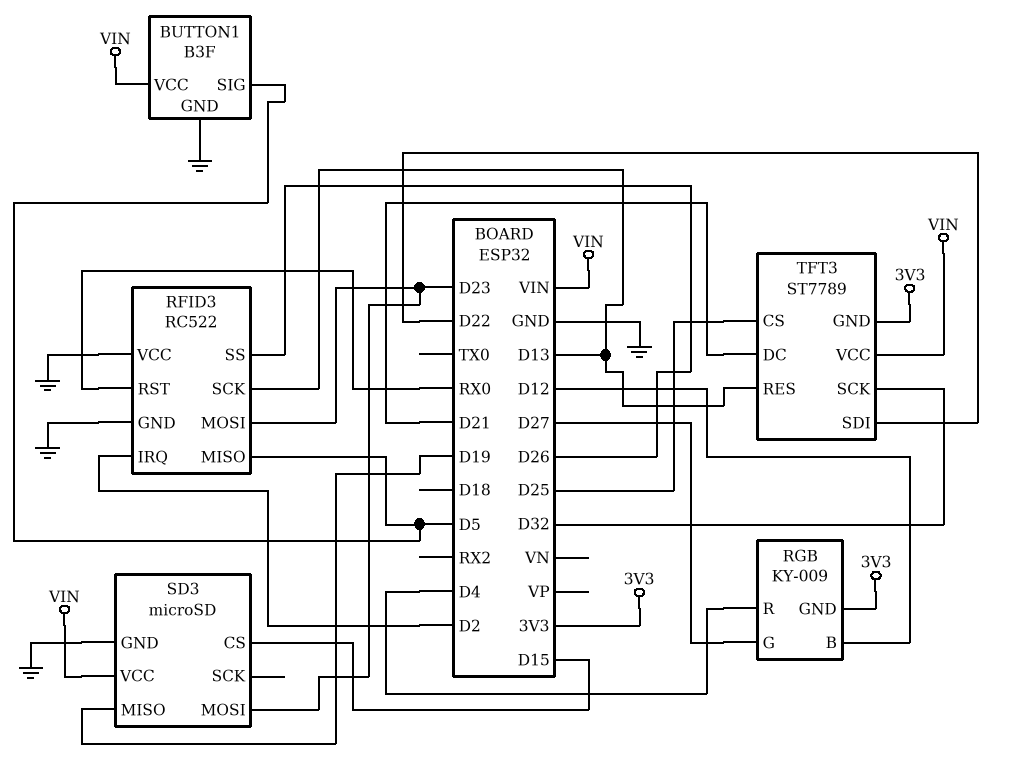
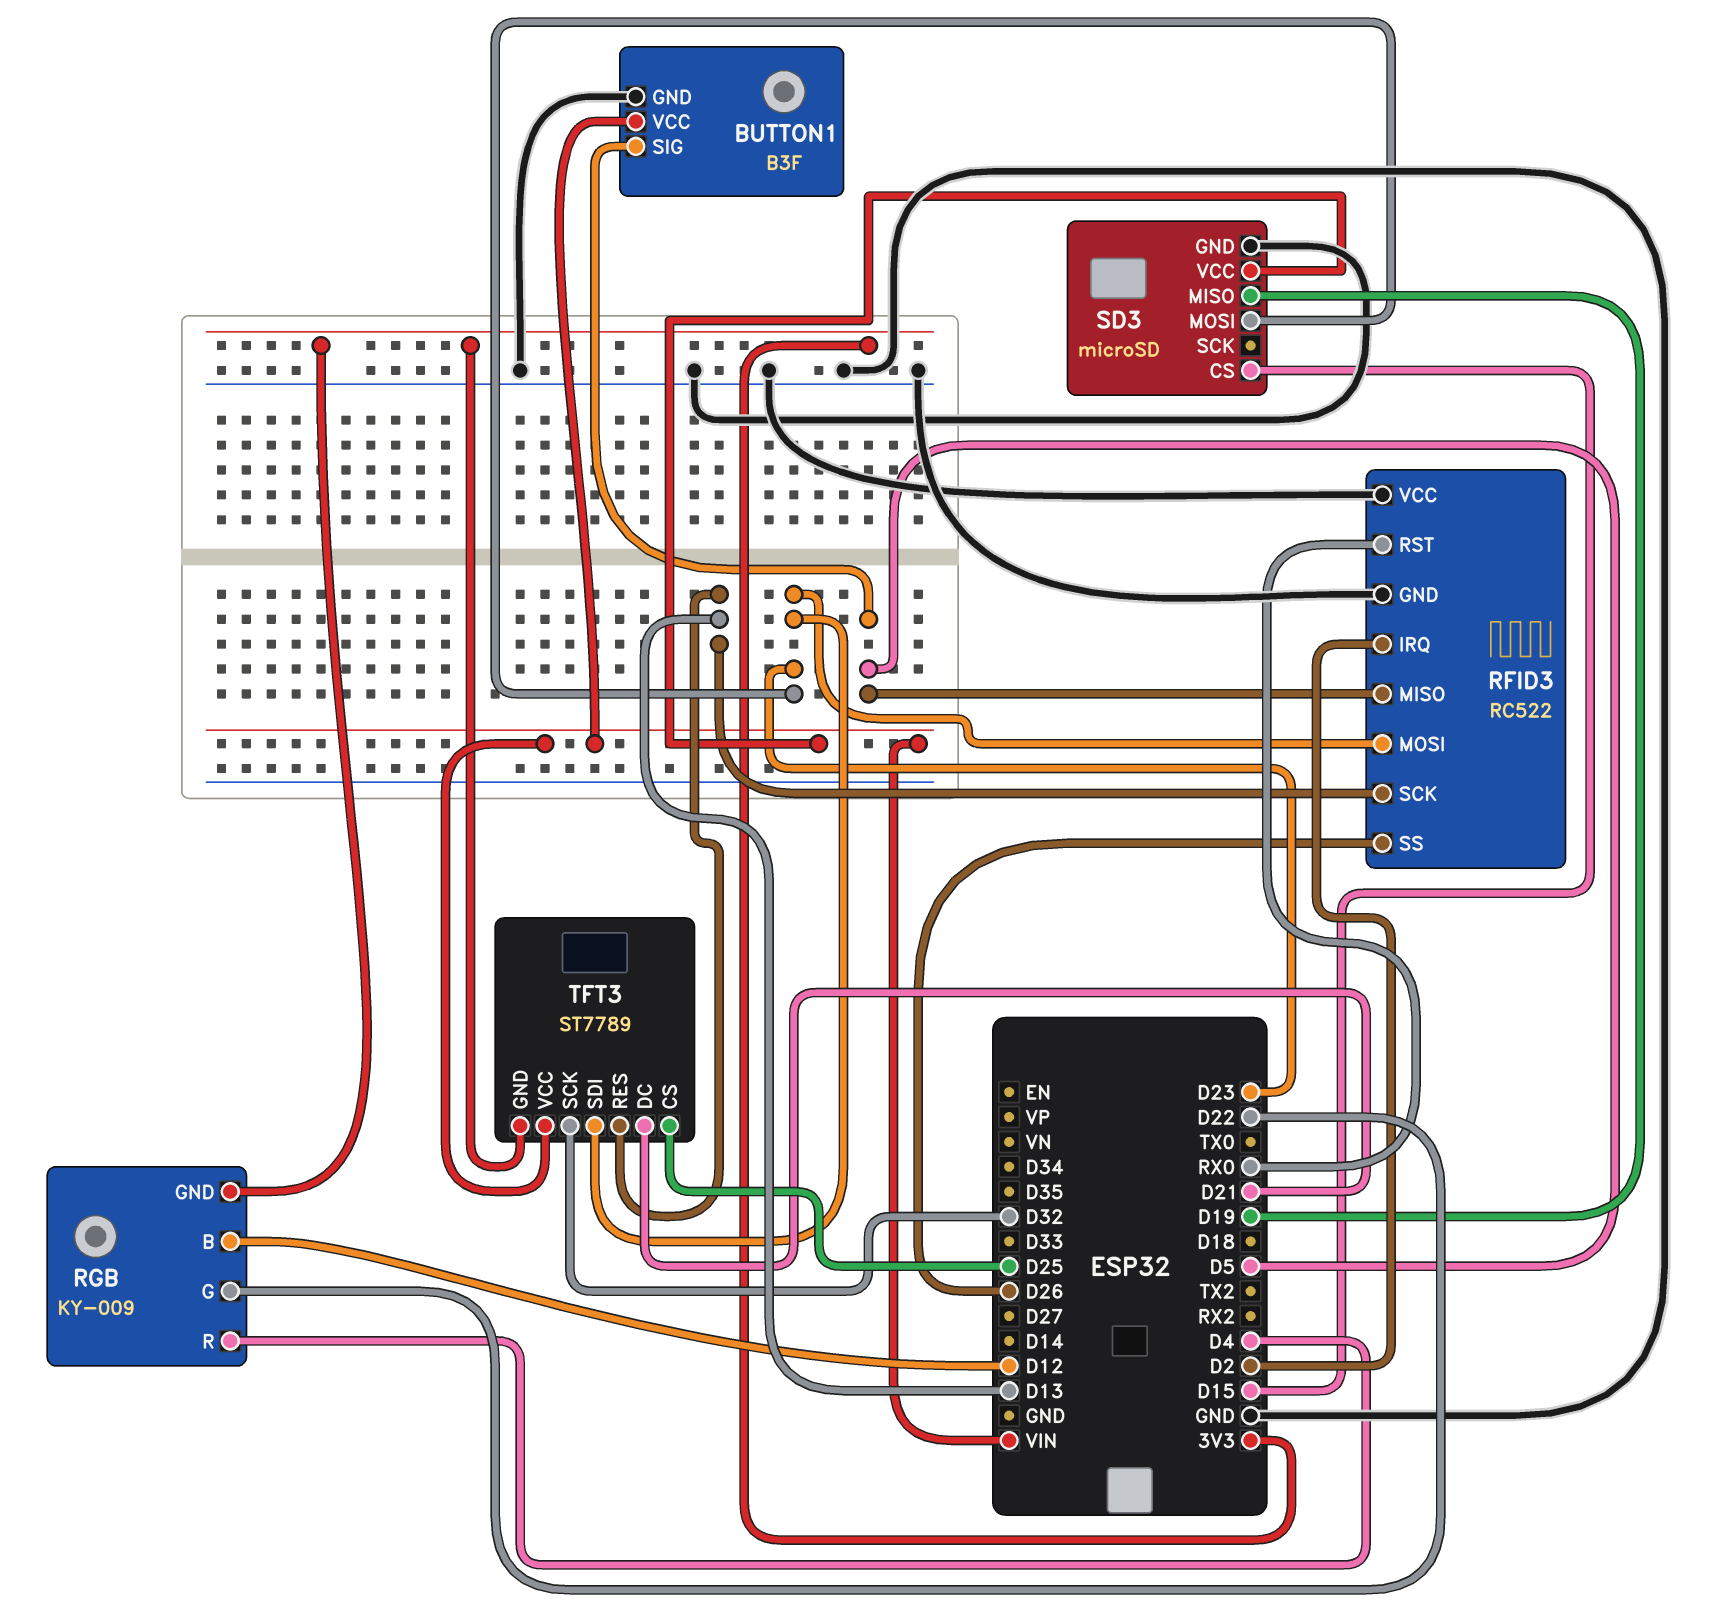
RGB pin G: D27 -> D22
TFT3 pin SDI: D22 -> D23

